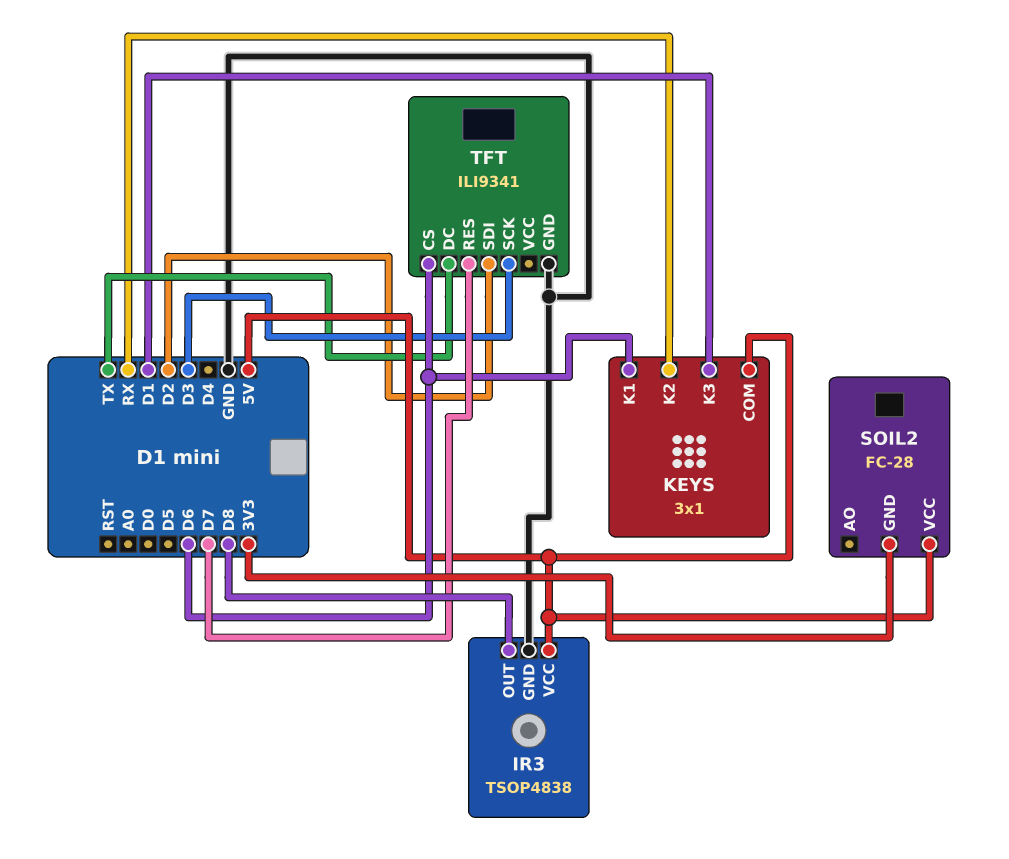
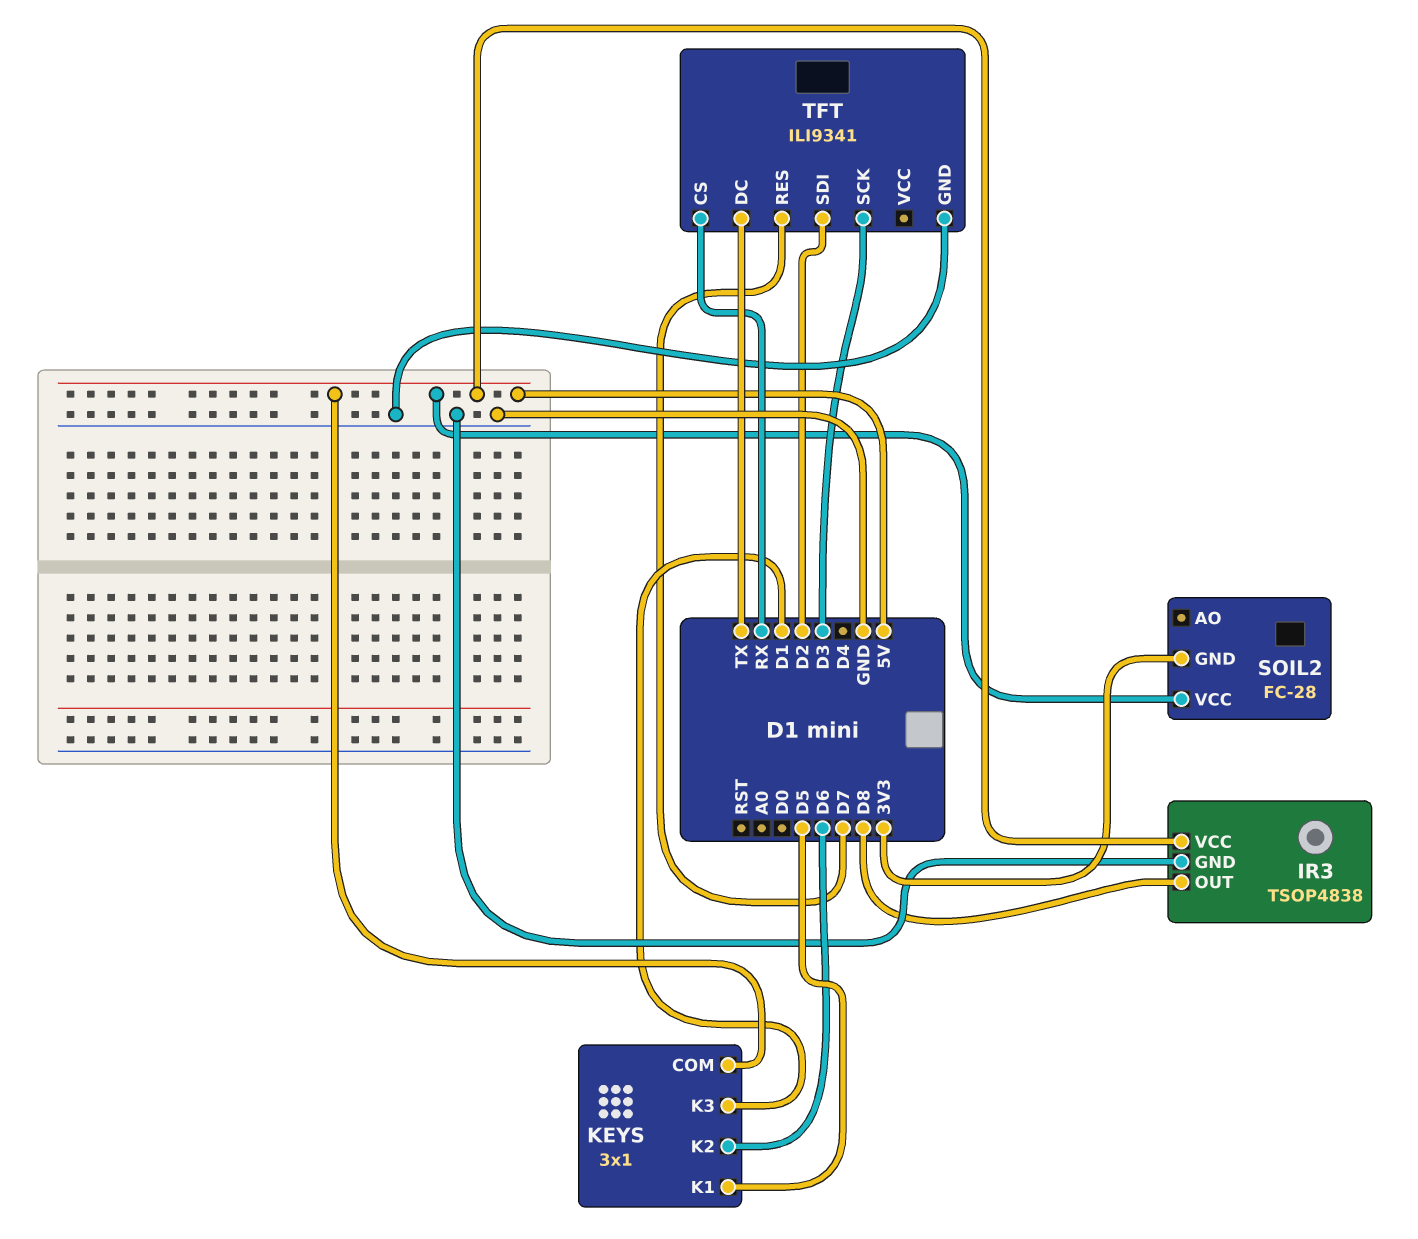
KEYS pin K1: D6 -> D5
KEYS pin K2: RX -> D6
TFT pin CS: D6 -> RX

